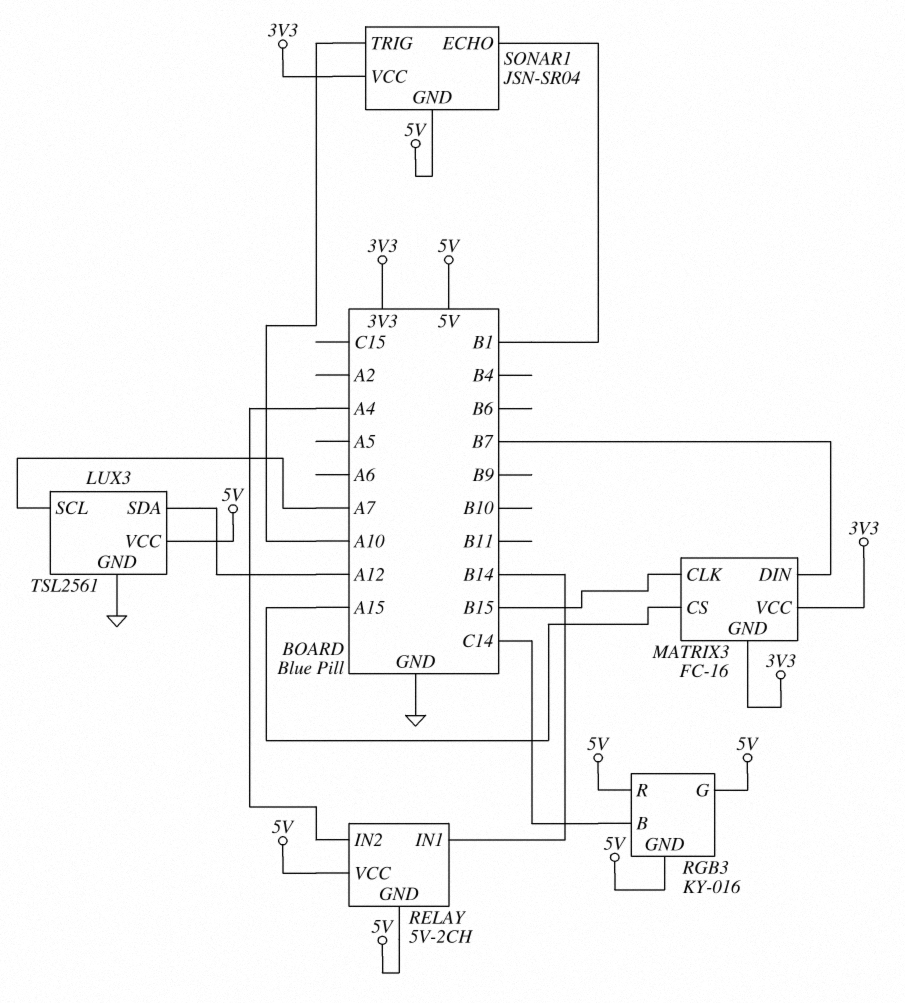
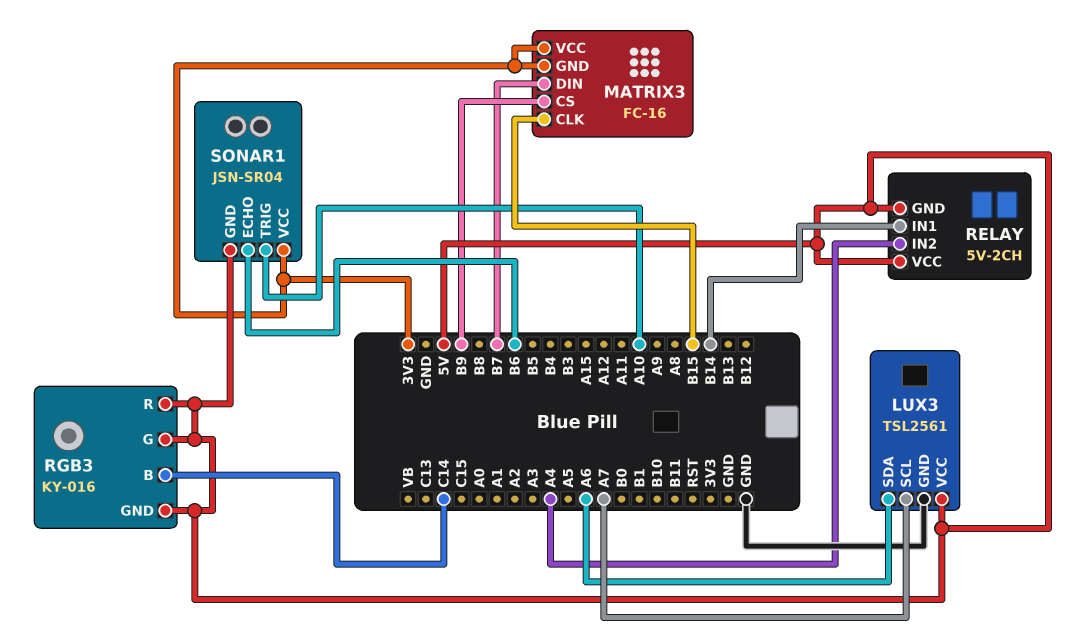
LUX3 pin SDA: A12 -> A6
MATRIX3 pin CS: A15 -> B9
SONAR1 pin ECHO: B1 -> B6

